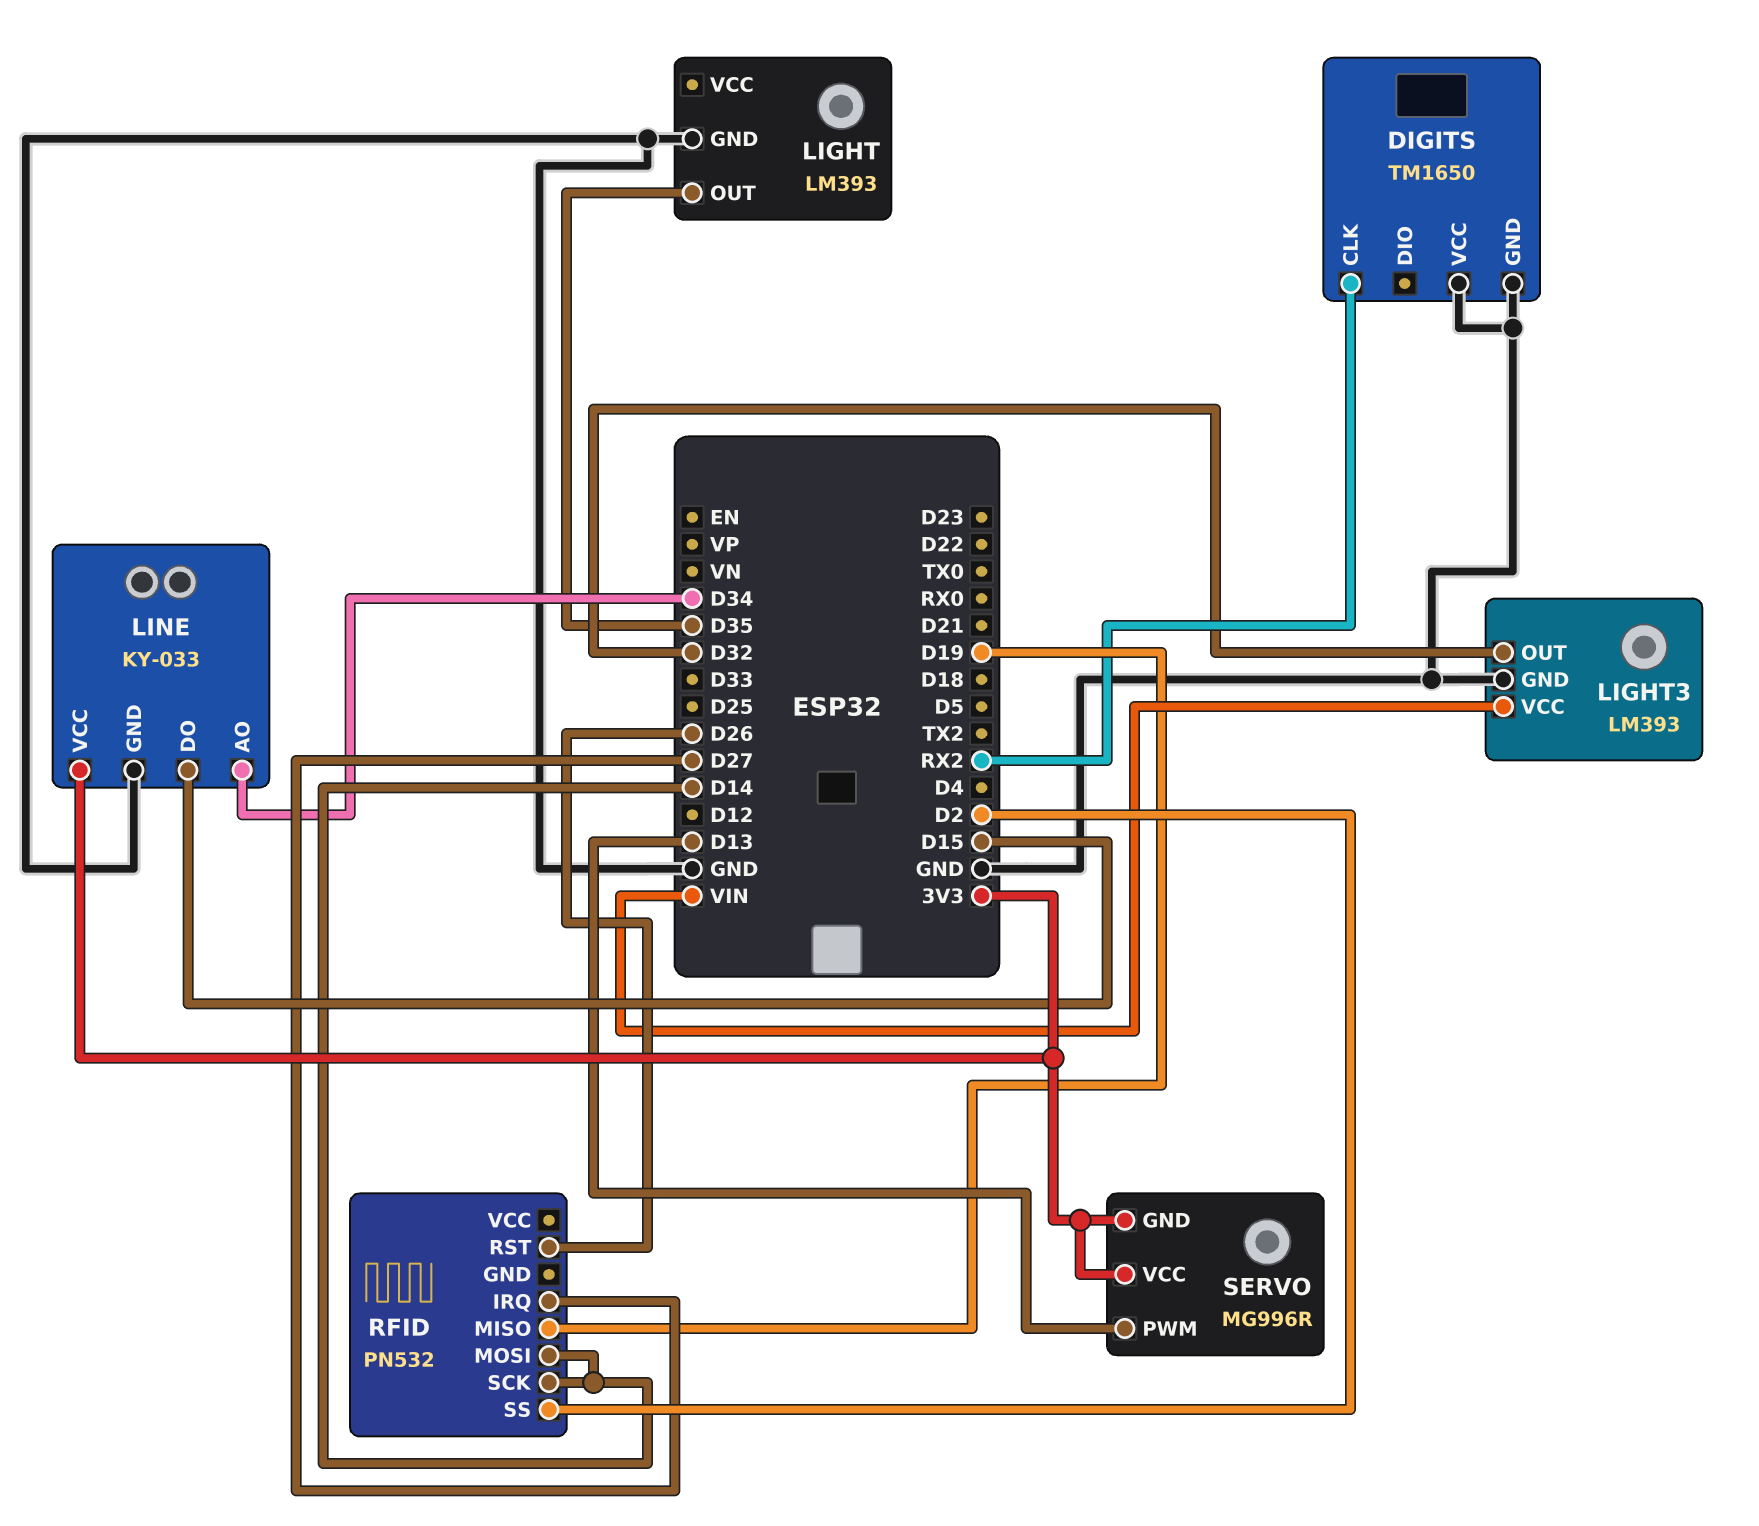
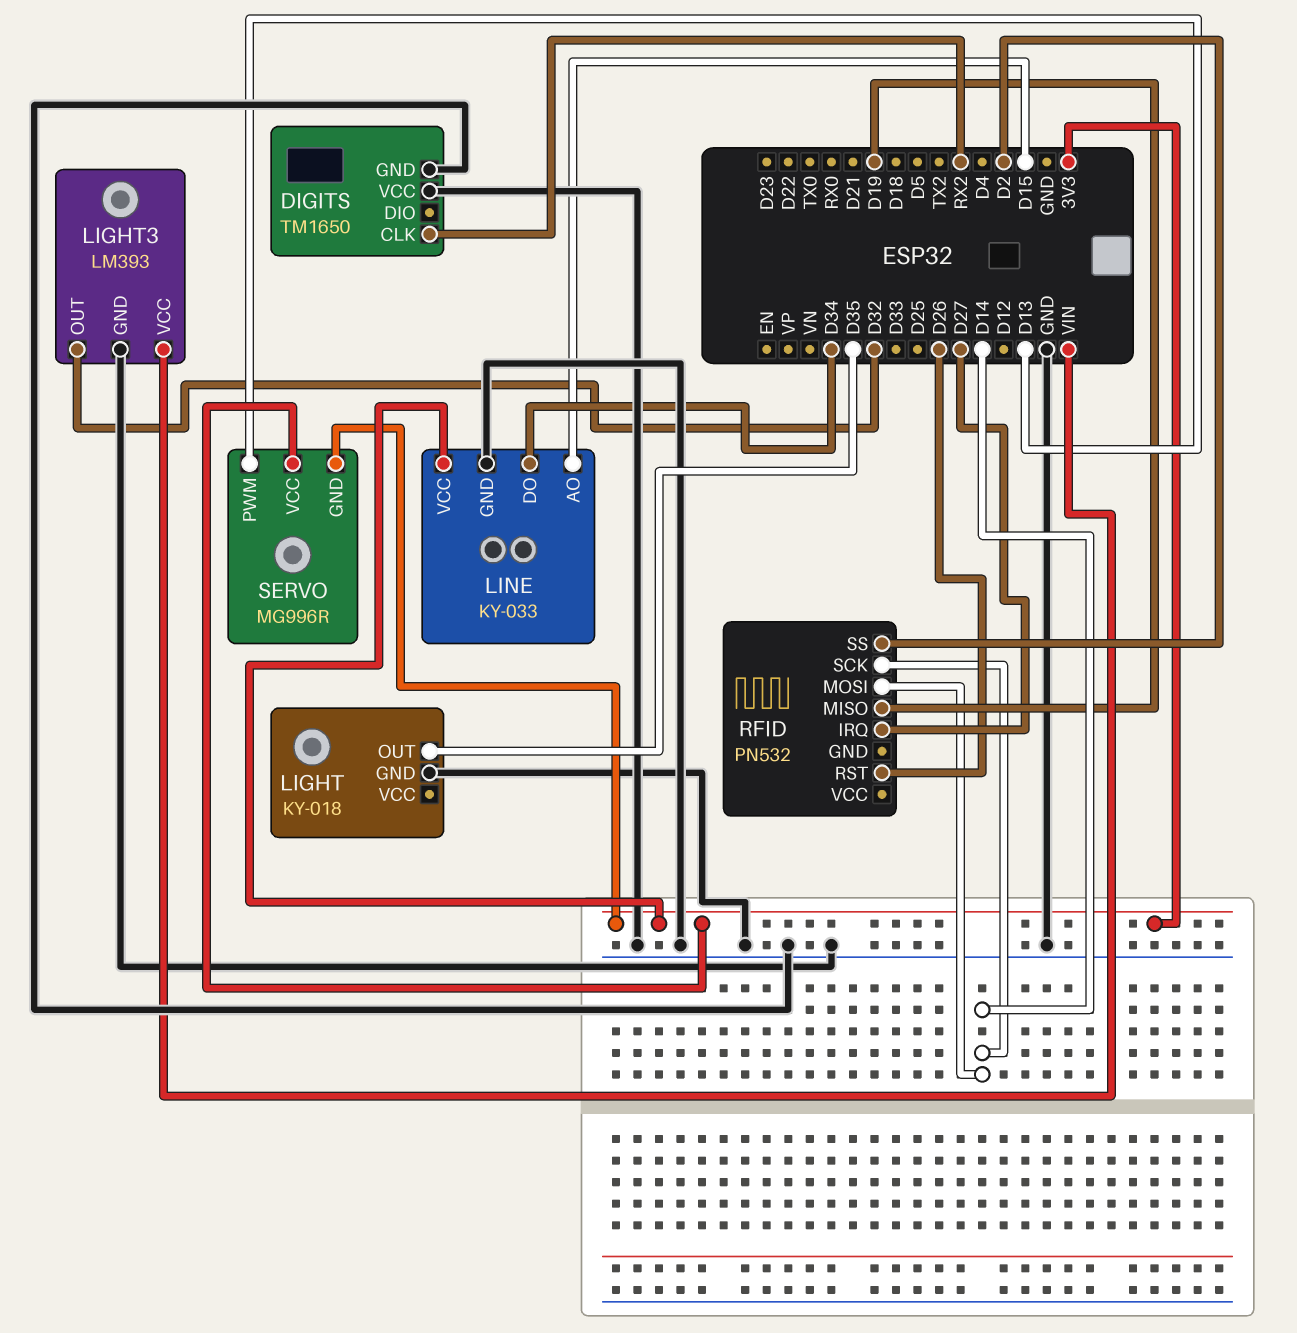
LIGHT: LM393 -> KY-018
LINE pin AO: D34 -> D15
LINE pin DO: D15 -> D34

